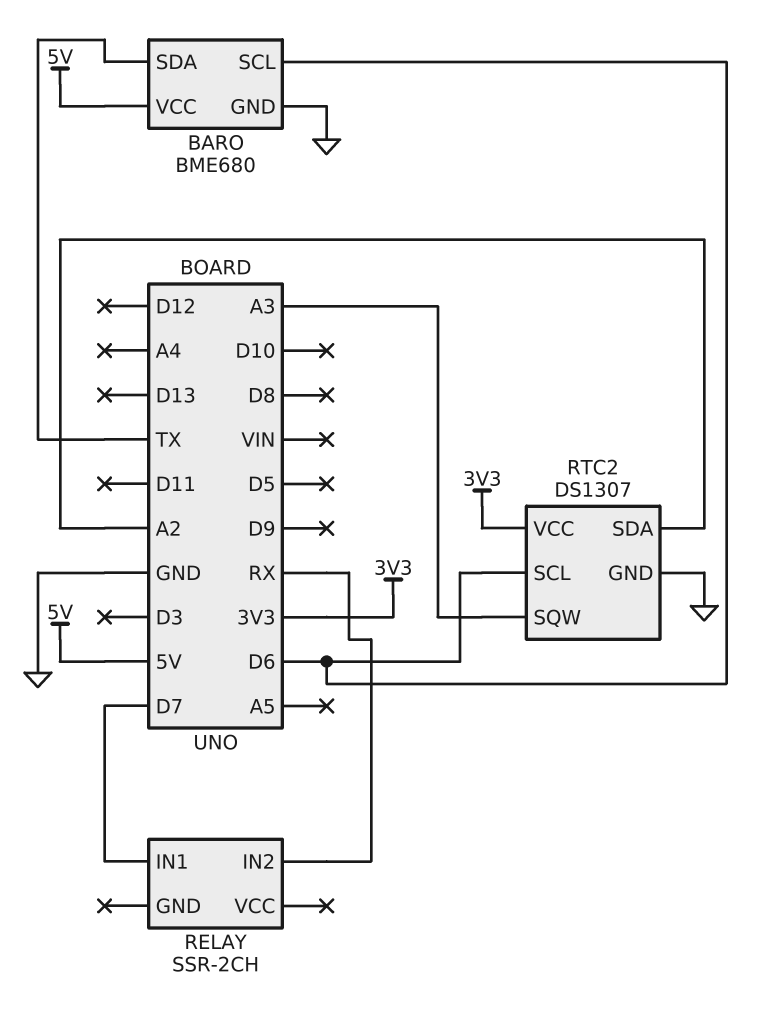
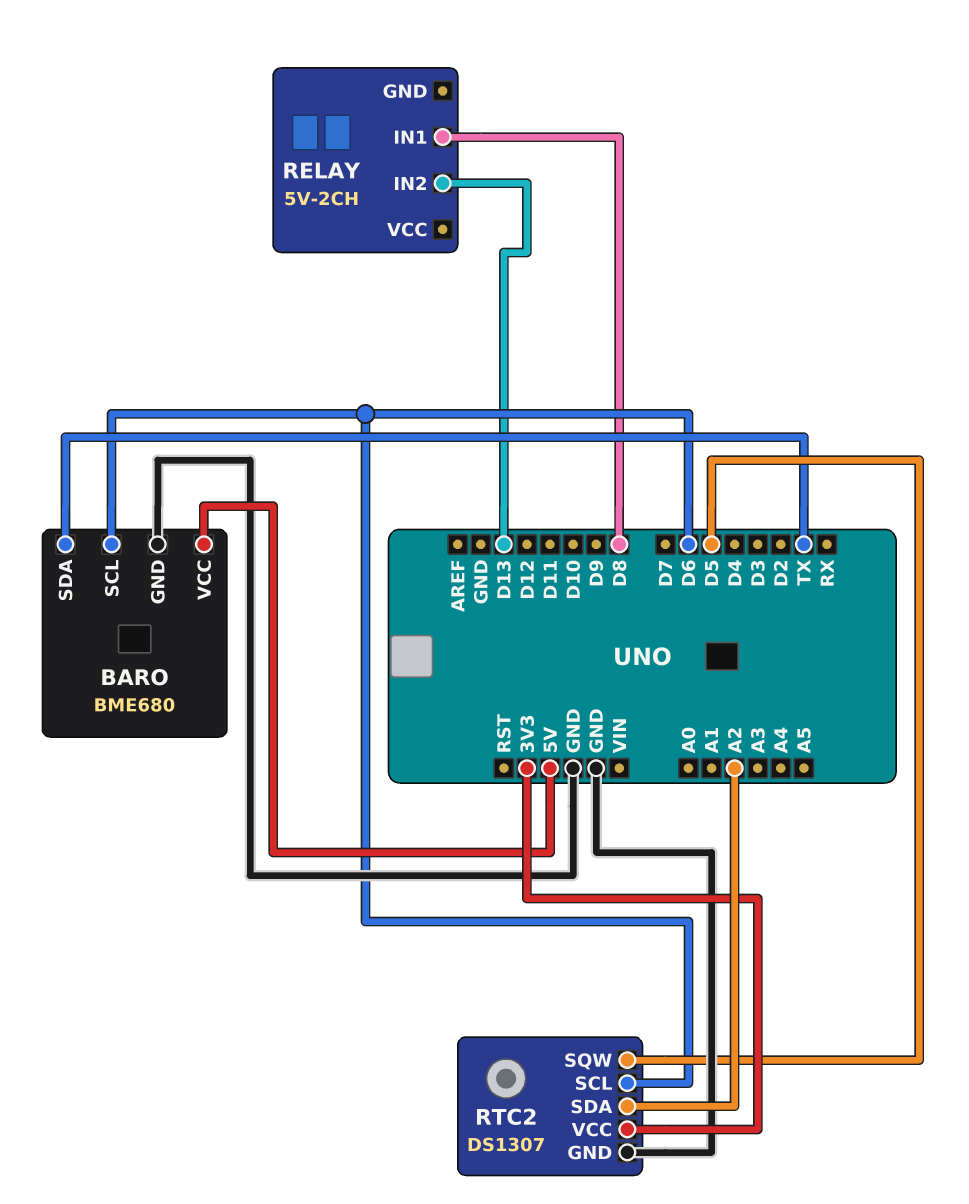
RELAY: SSR-2CH -> 5V-2CH
RELAY pin IN1: D7 -> D8
RELAY pin IN2: RX -> D13
RTC2 pin SQW: A3 -> D5

